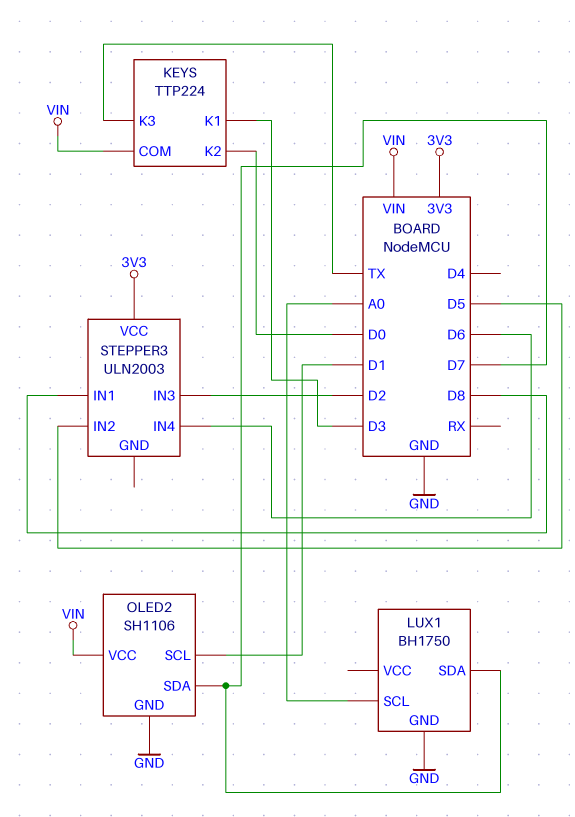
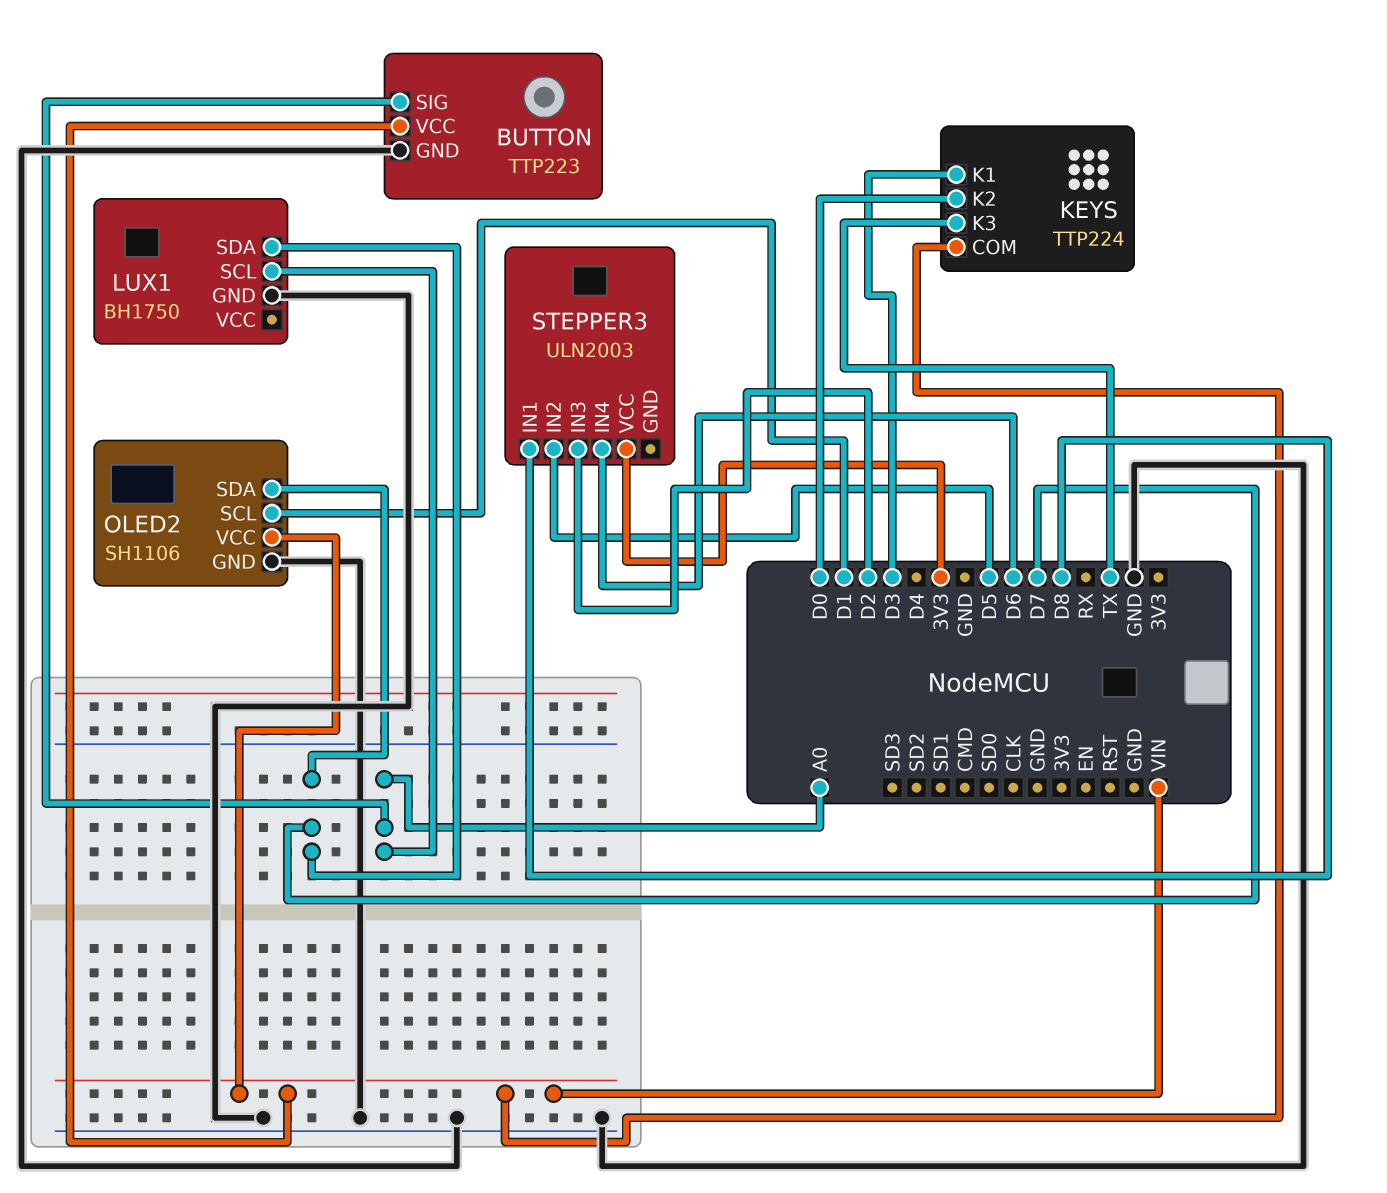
BUTTON: none -> TTP223
BUTTON pin GND: none -> GND
BUTTON pin SIG: none -> A0
BUTTON pin VCC: none -> VIN

